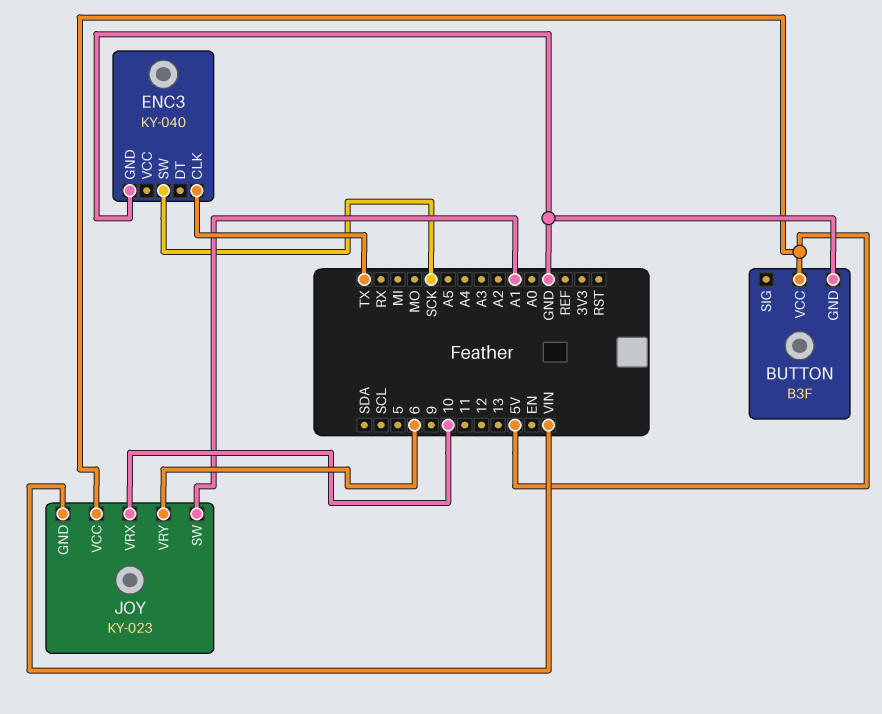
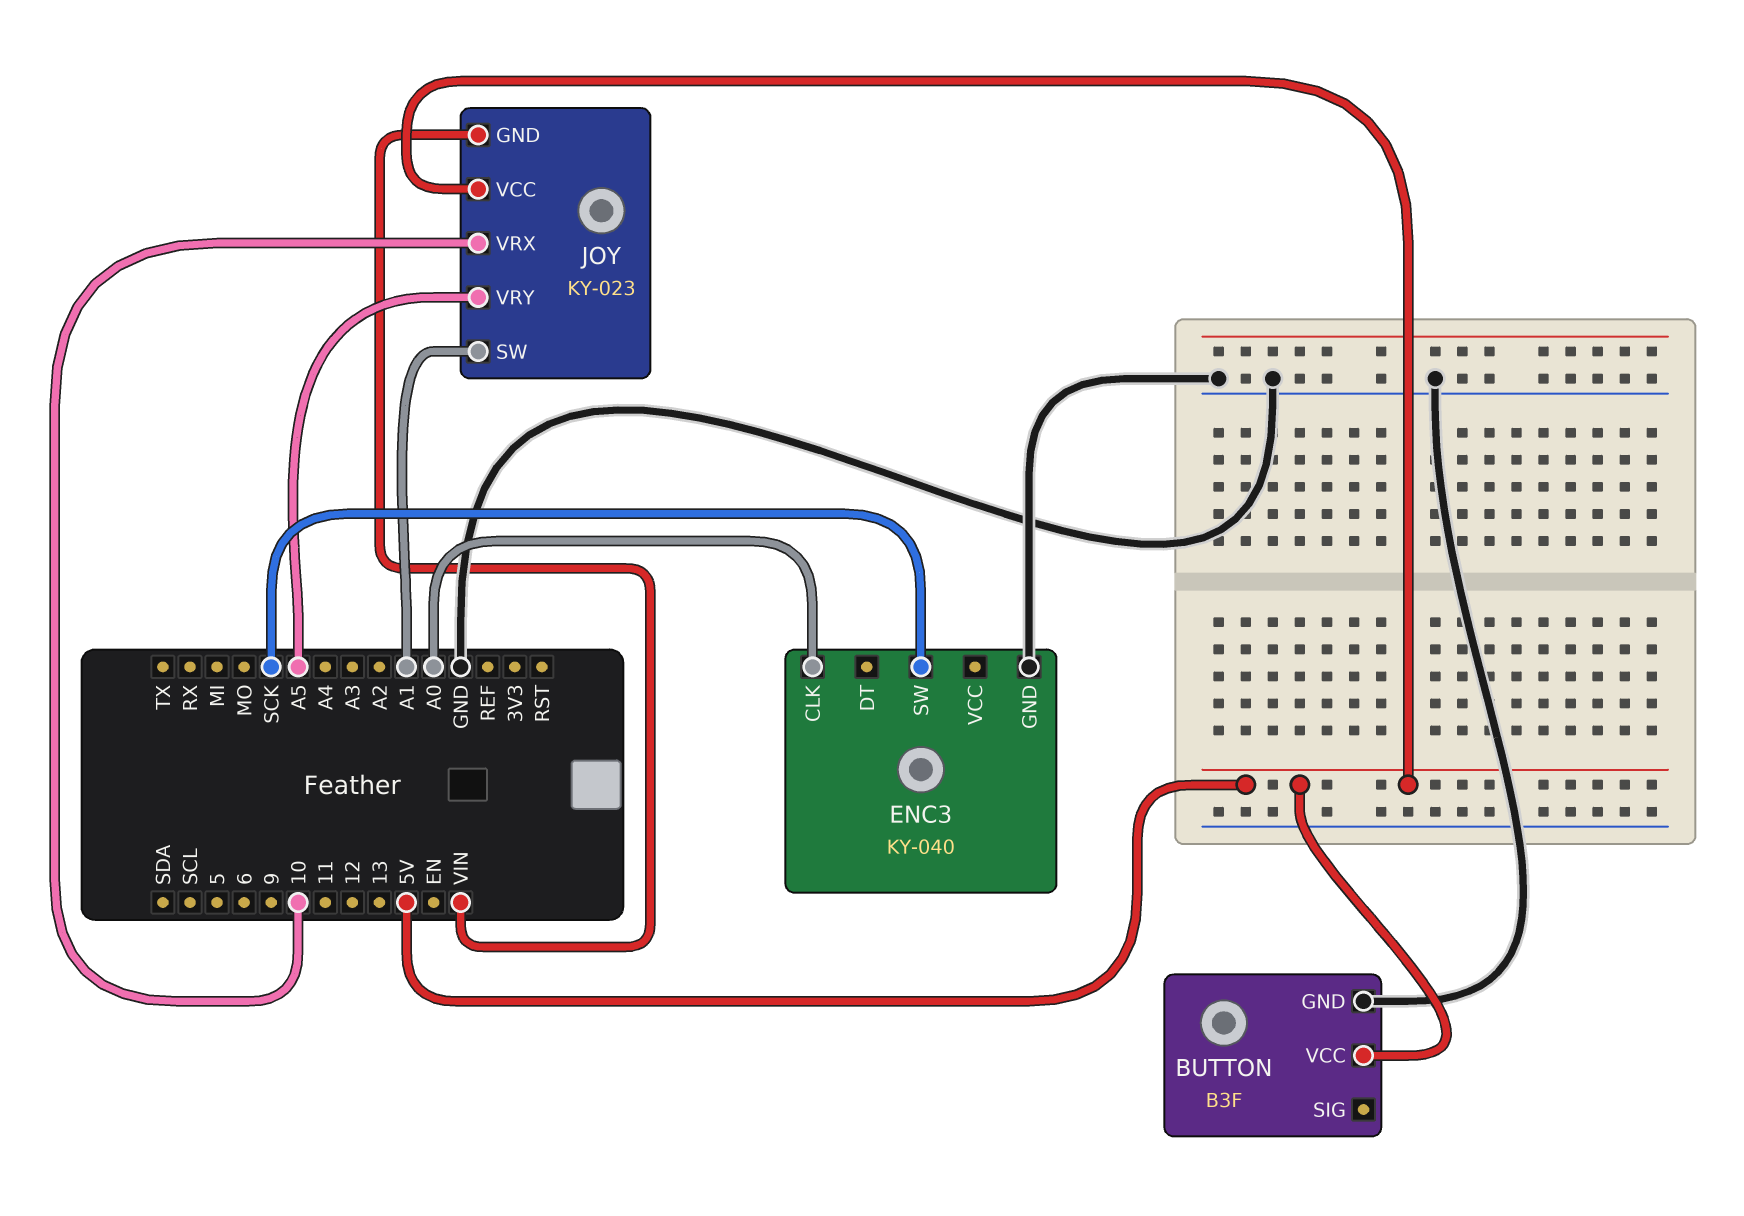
ENC3 pin CLK: TX -> A0
JOY pin VRY: 6 -> A5

